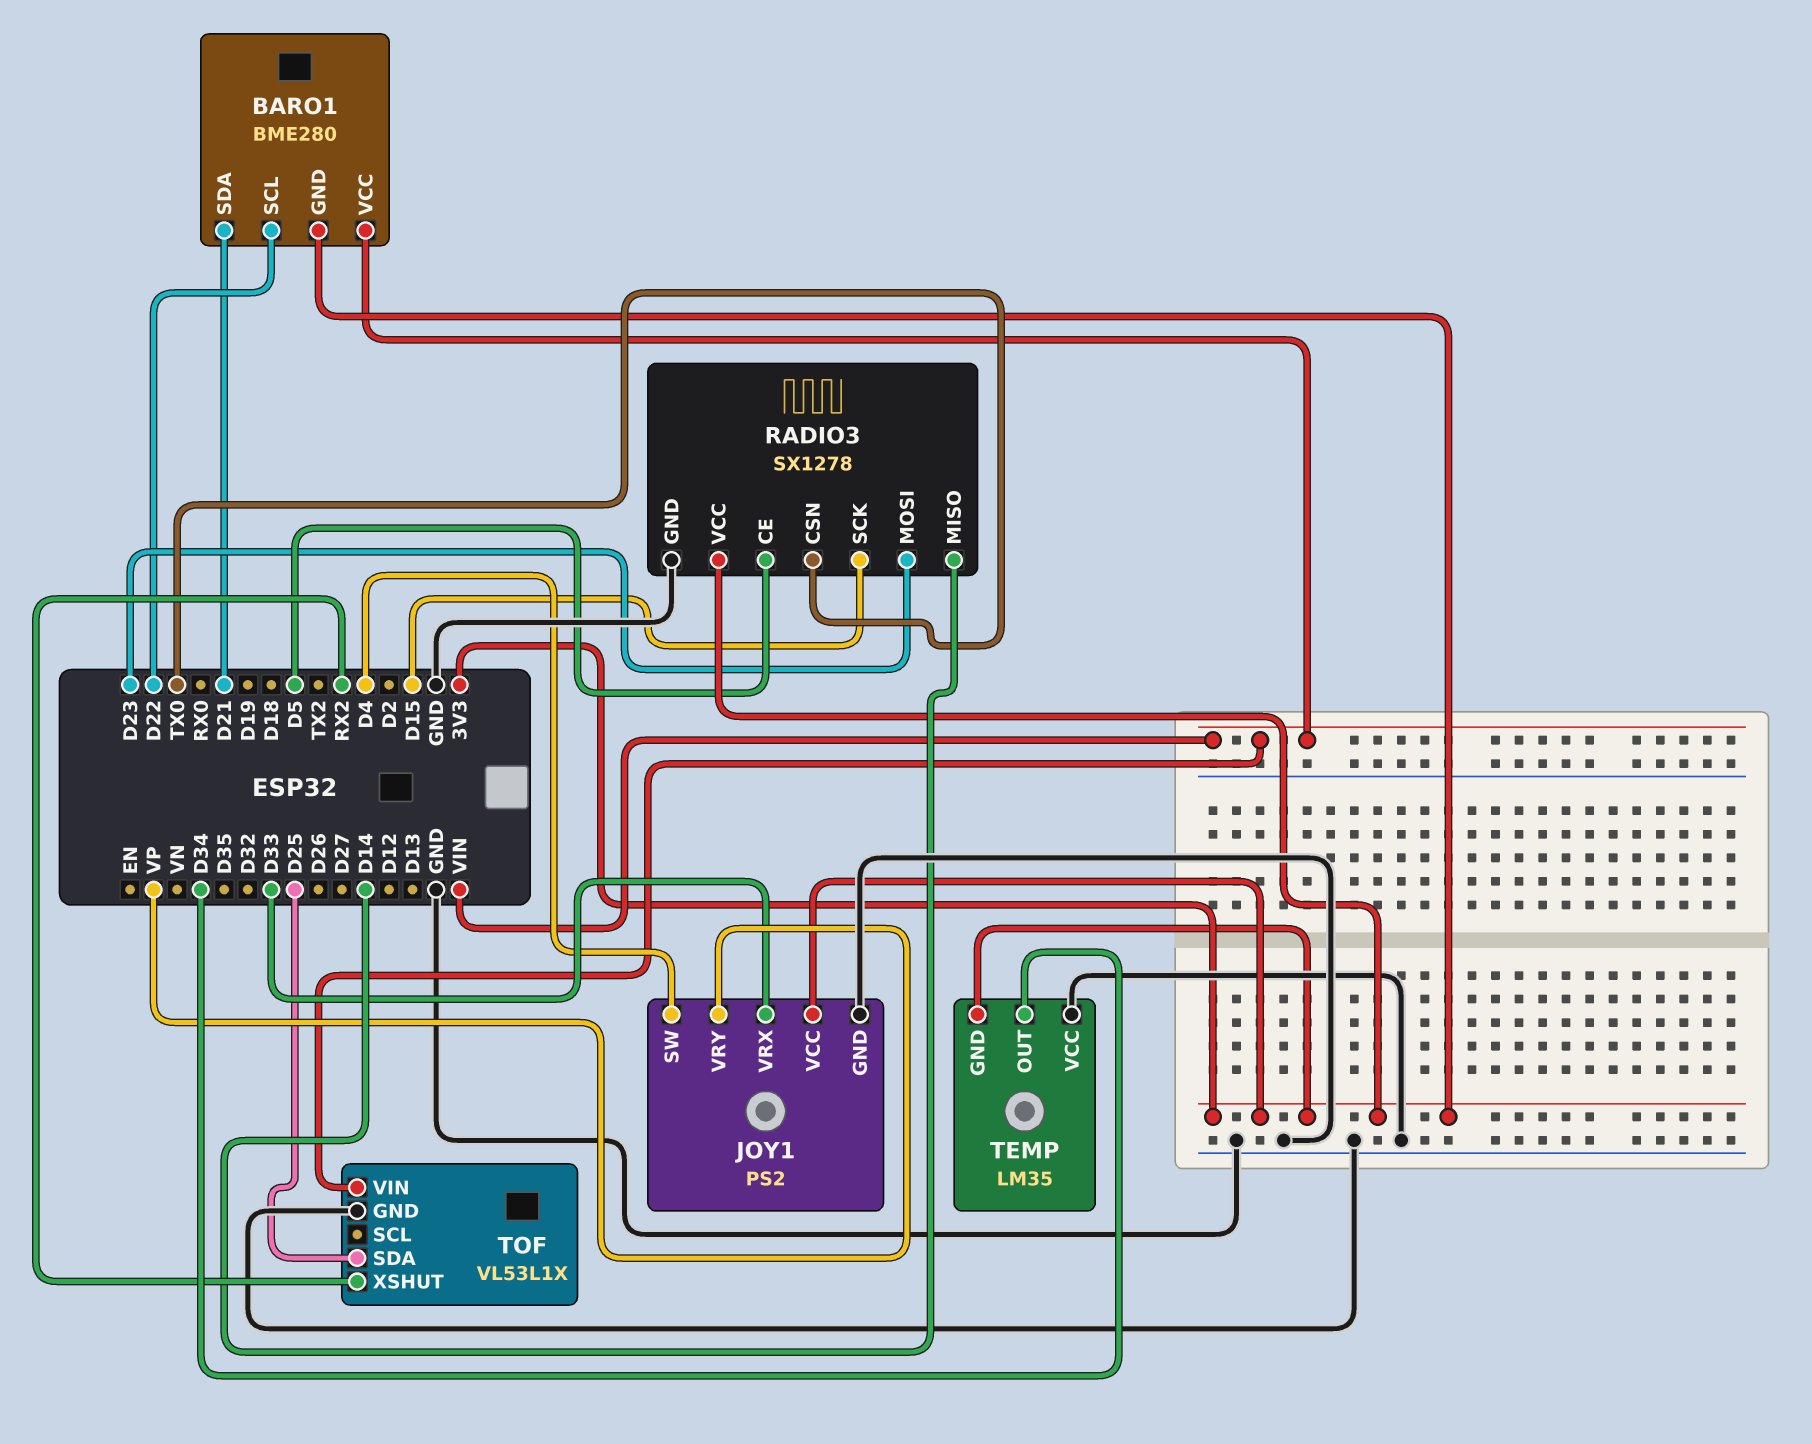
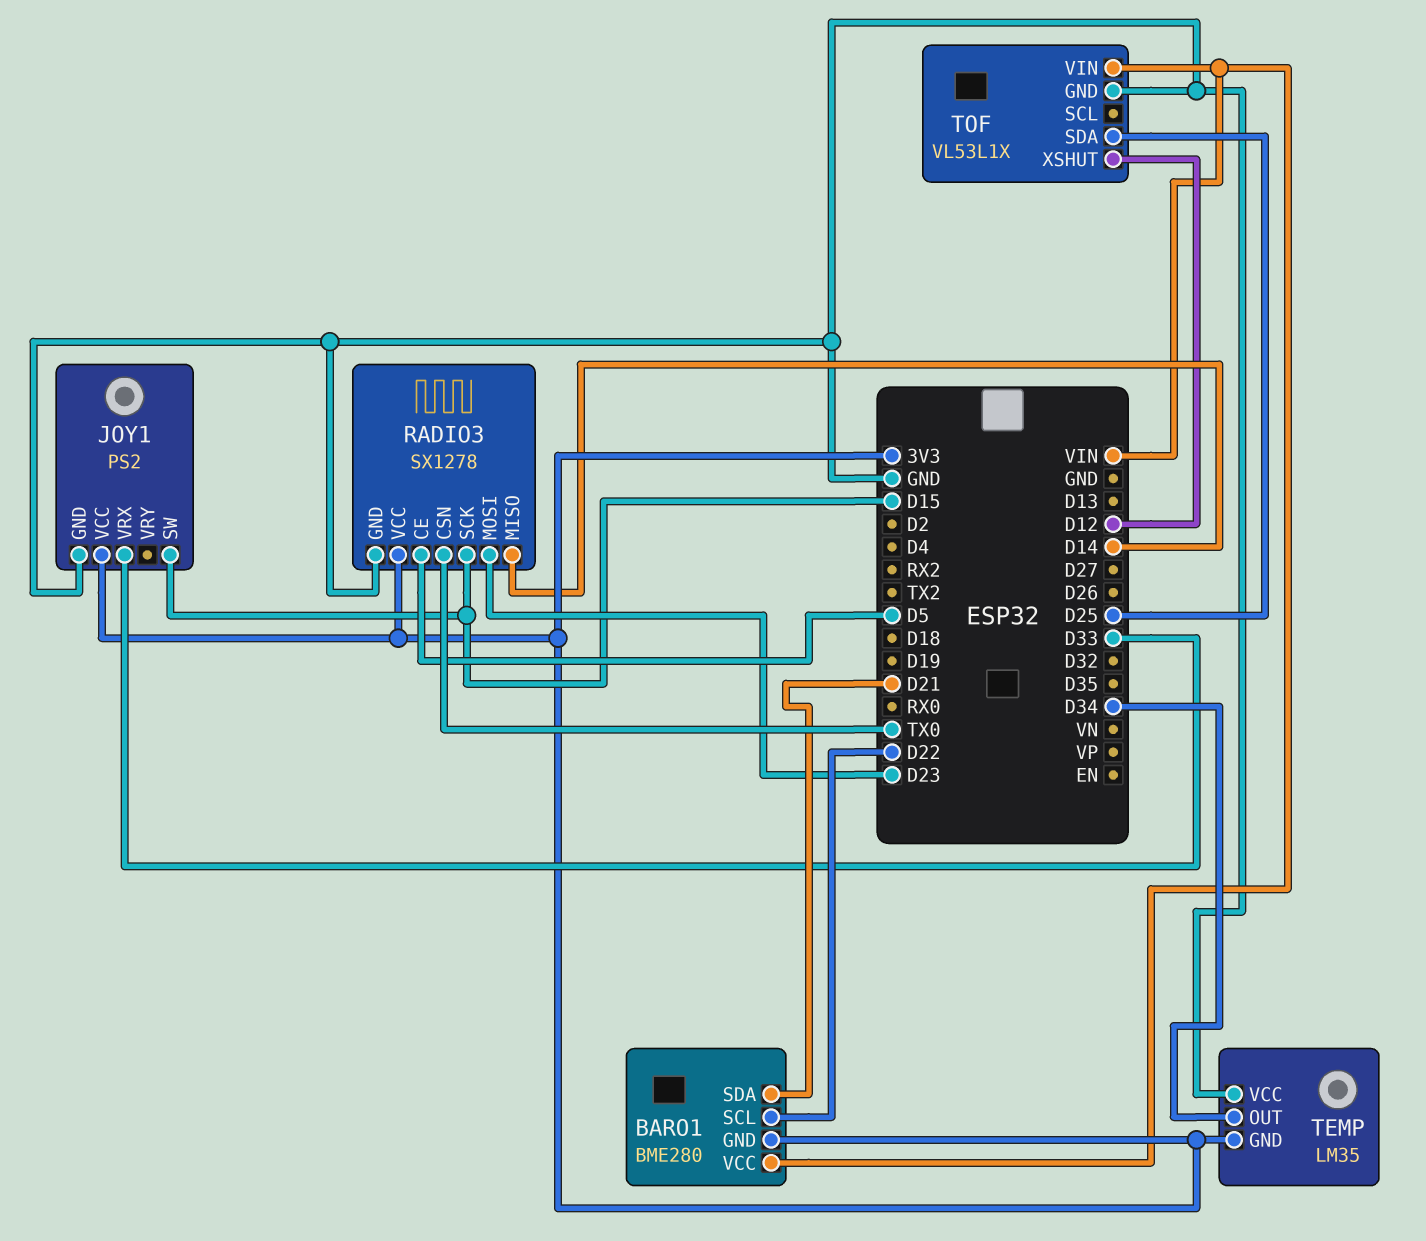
JOY1 pin SW: D4 -> D15
JOY1 pin VRY: VP -> none
TOF pin XSHUT: RX2 -> D12

